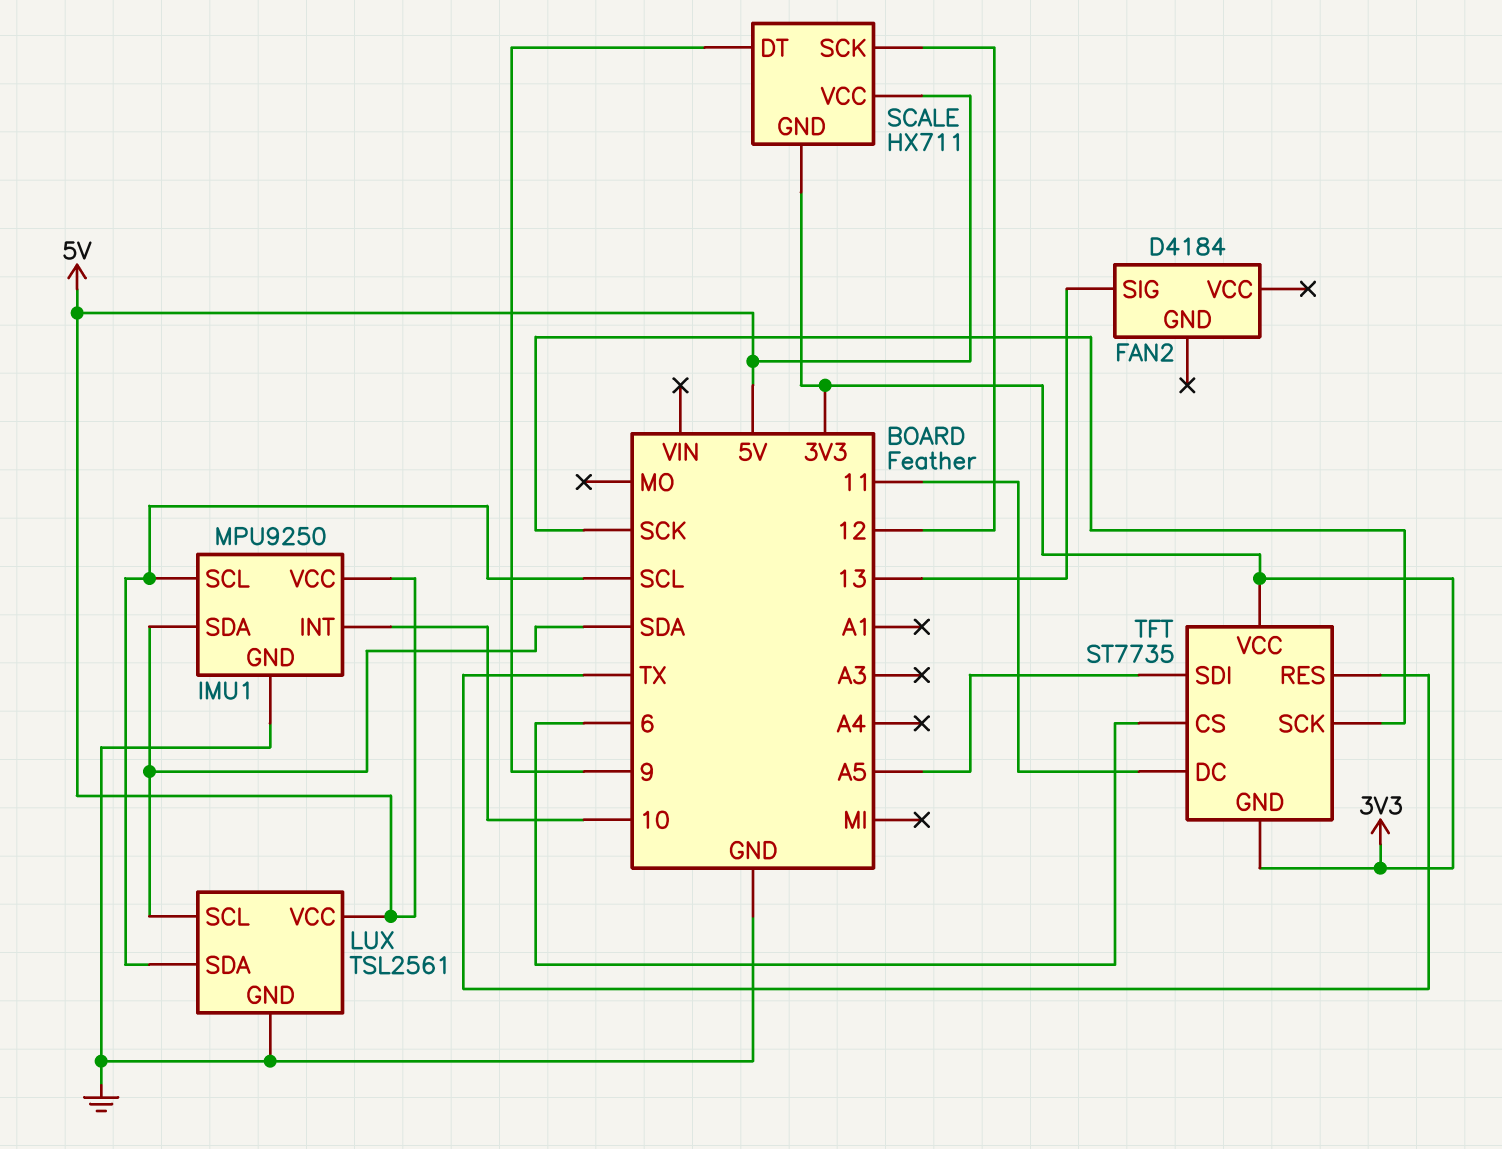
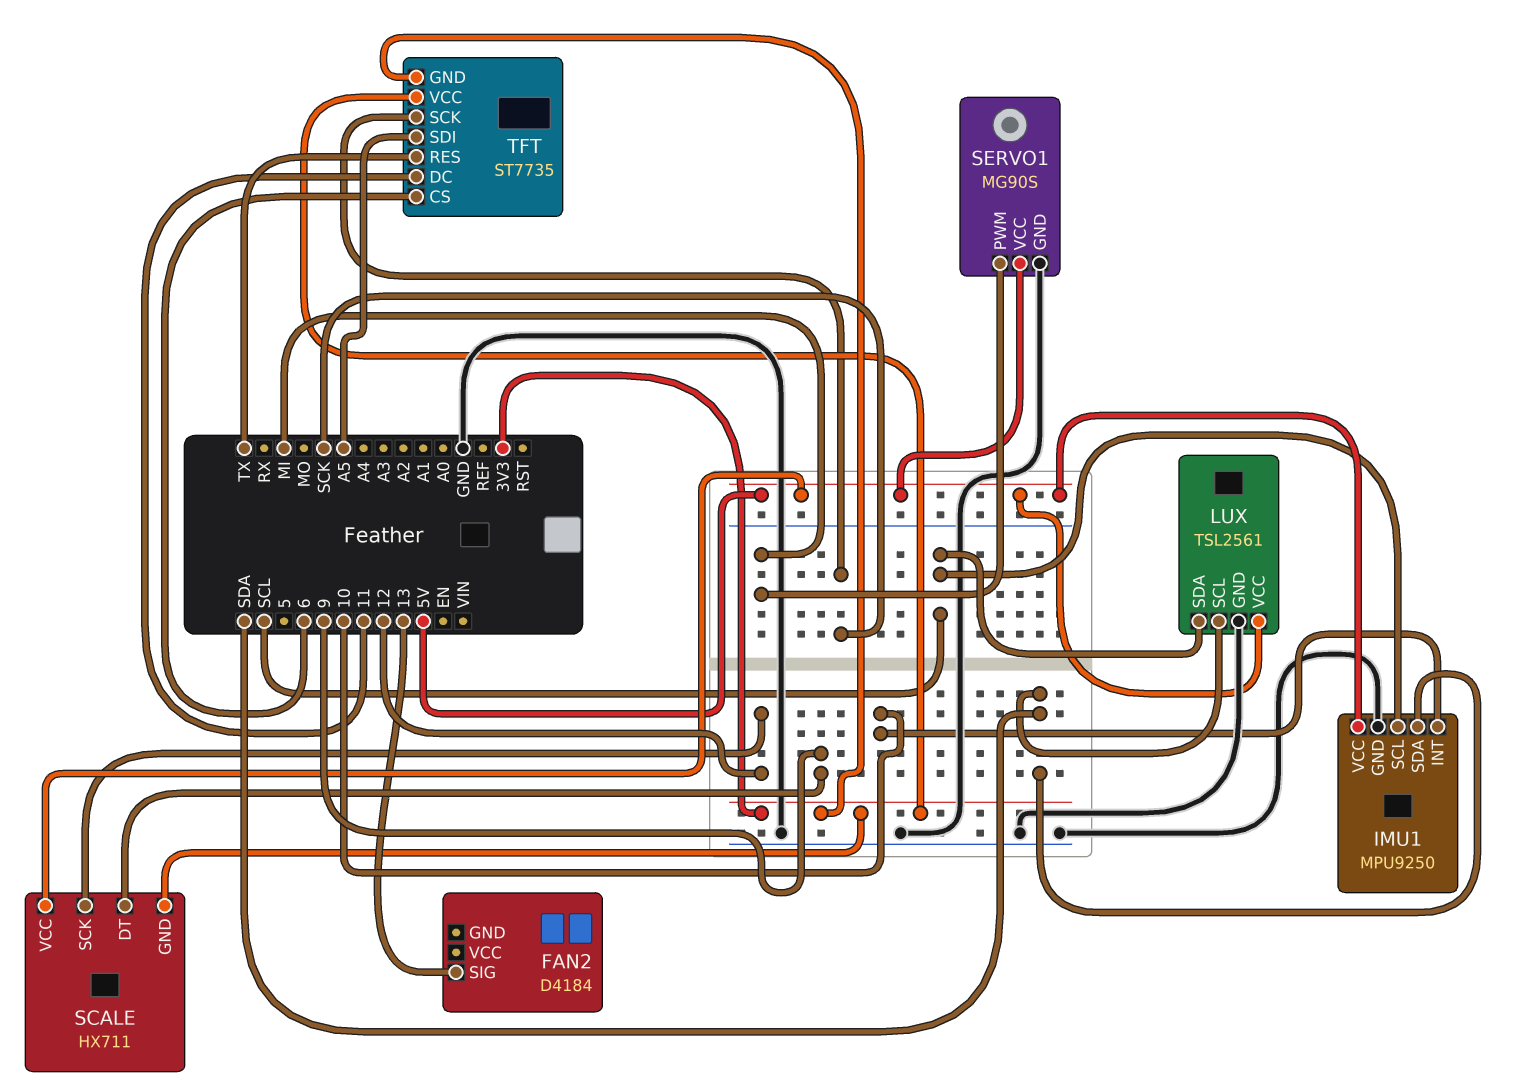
SERVO1: none -> MG90S
SERVO1 pin GND: none -> GND
SERVO1 pin PWM: none -> MI
SERVO1 pin VCC: none -> 5V

